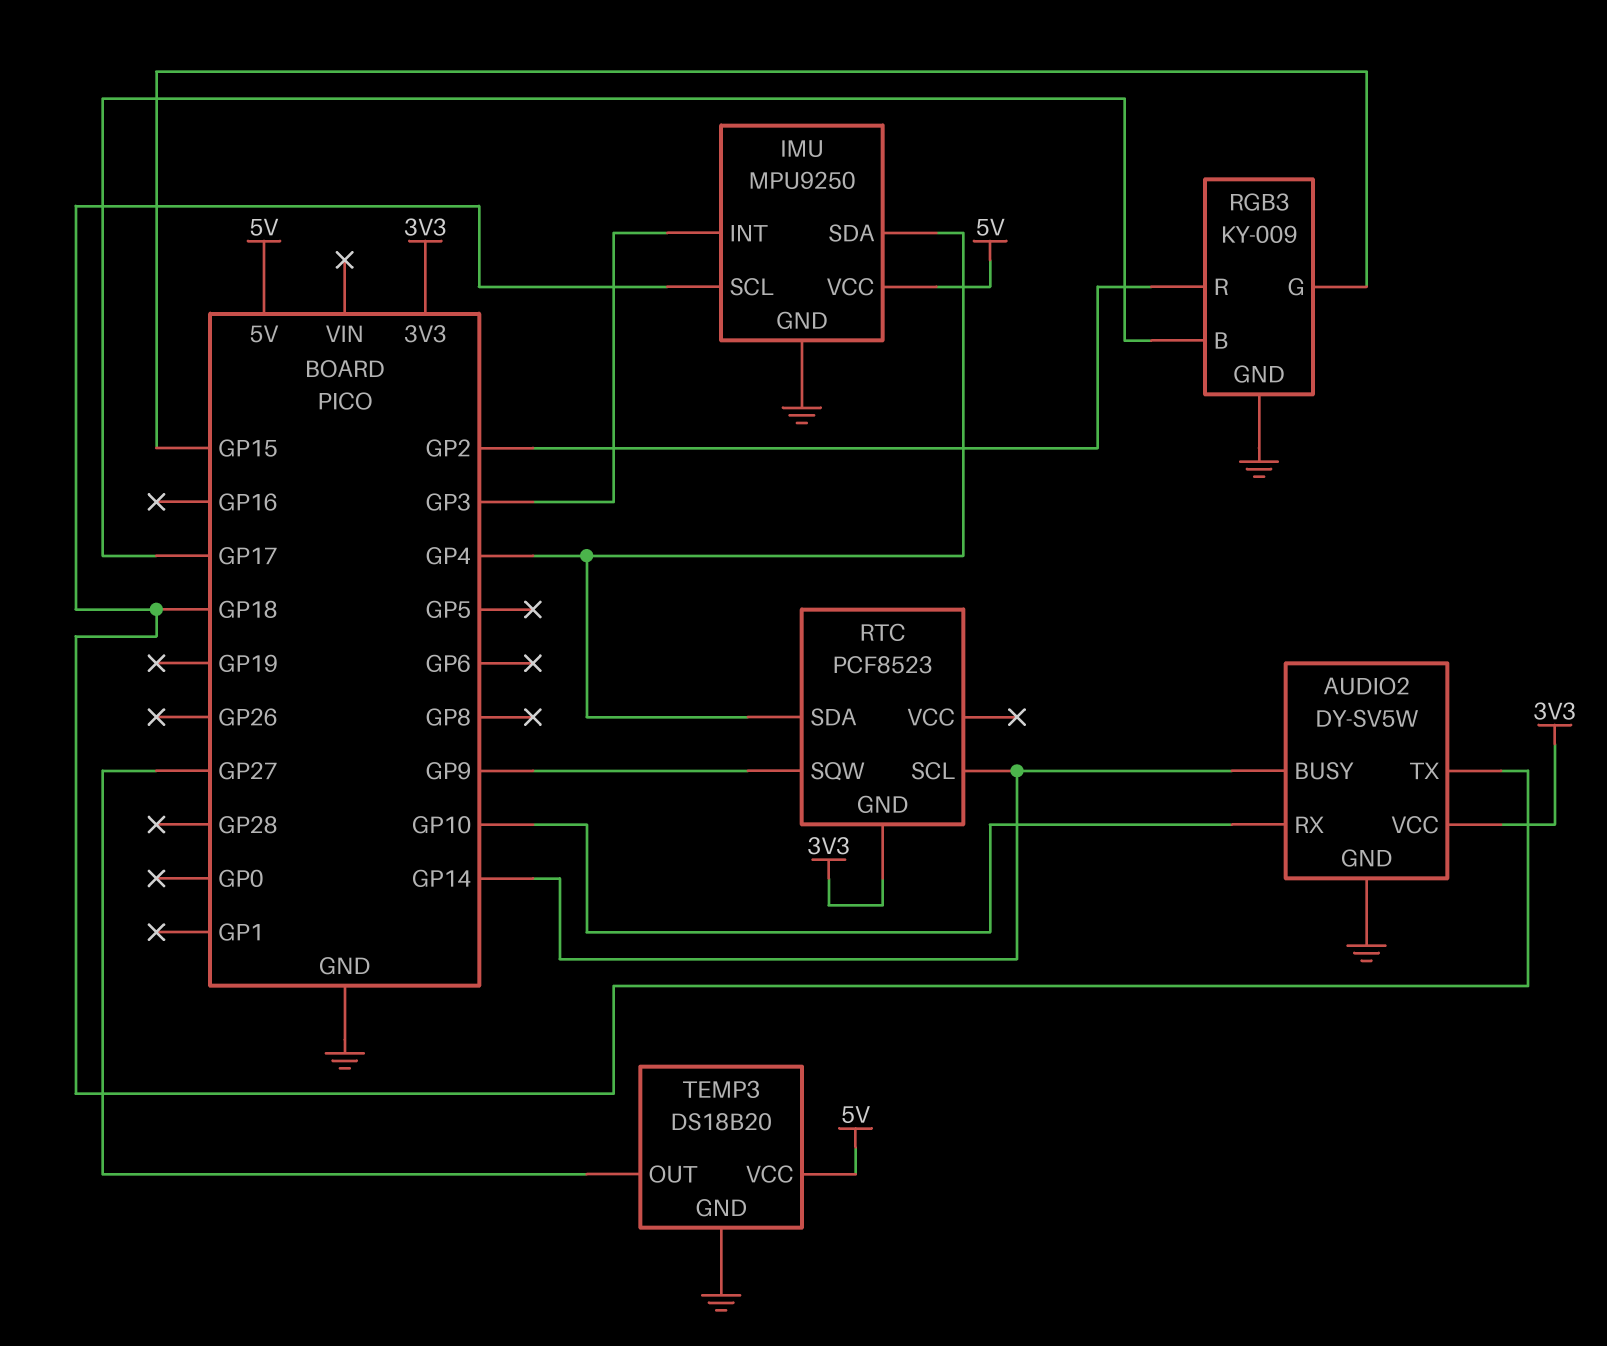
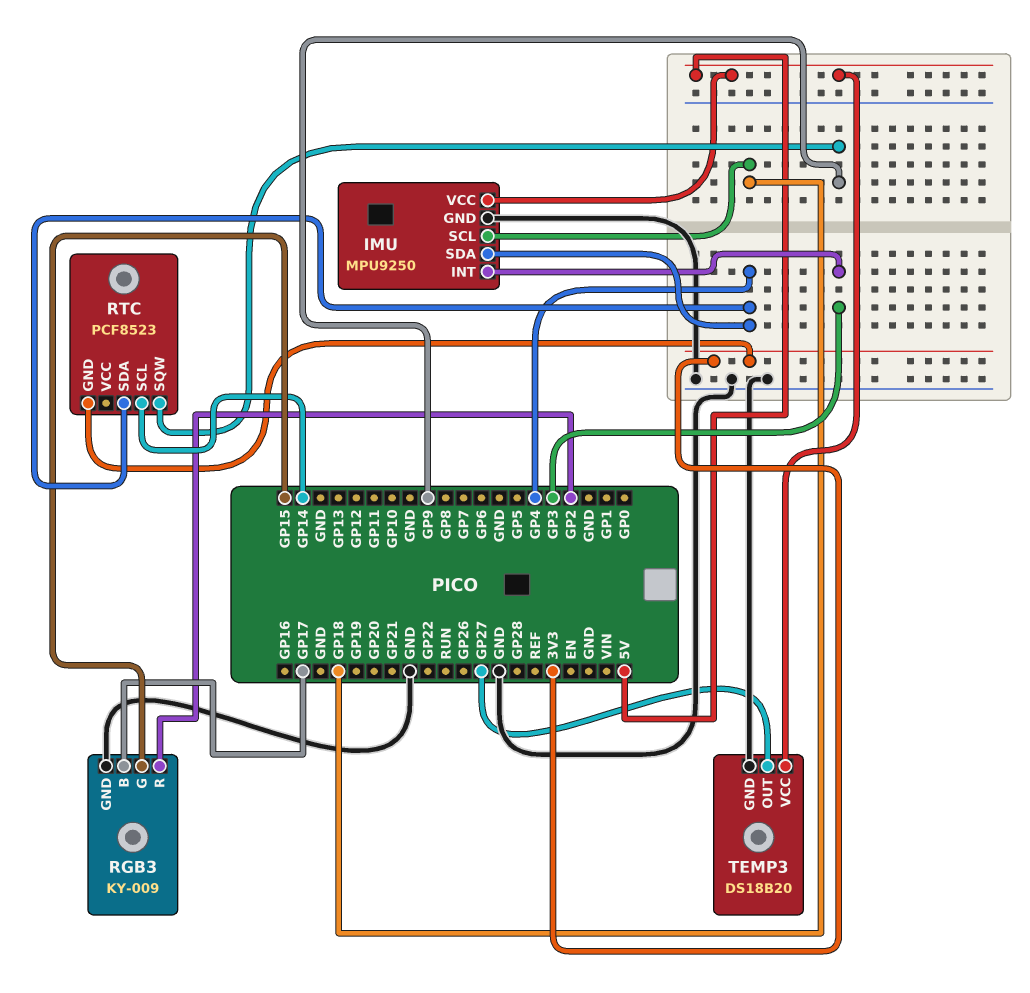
AUDIO2: DY-SV5W -> none
AUDIO2 pin BUSY: GP14 -> none
AUDIO2 pin GND: GND -> none
AUDIO2 pin RX: GP10 -> none
AUDIO2 pin TX: GP18 -> none
AUDIO2 pin VCC: 3V3 -> none

